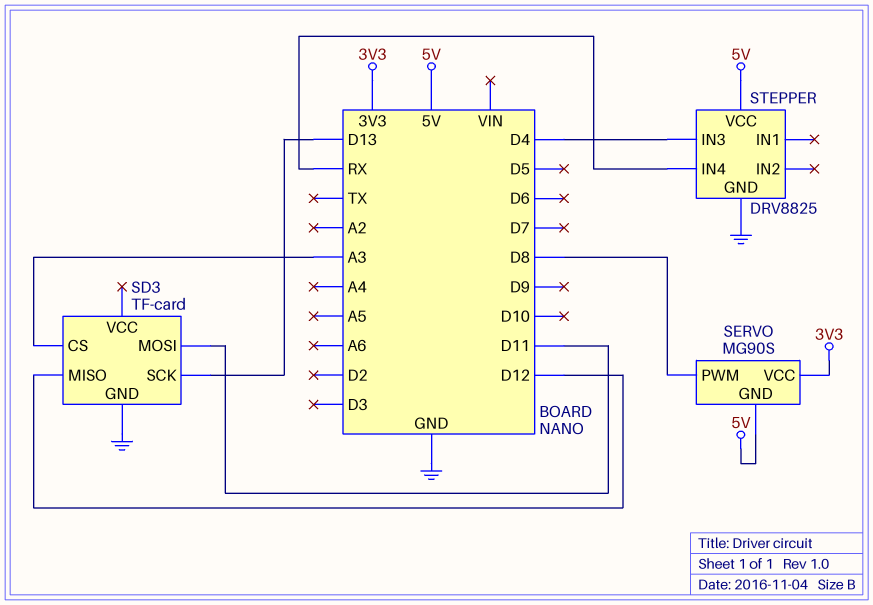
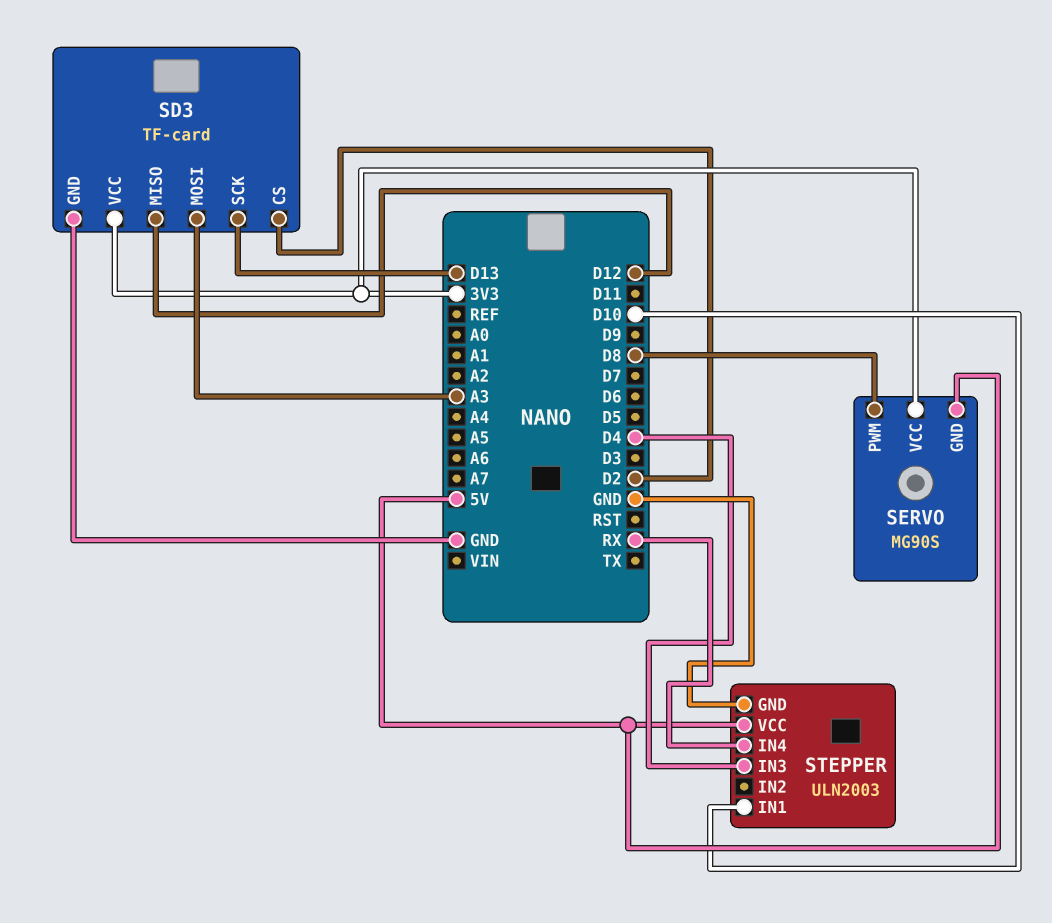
SD3 pin CS: A3 -> D2
SD3 pin MOSI: D11 -> A3
SD3 pin VCC: none -> 3V3
STEPPER: DRV8825 -> ULN2003
STEPPER pin IN1: none -> D10

